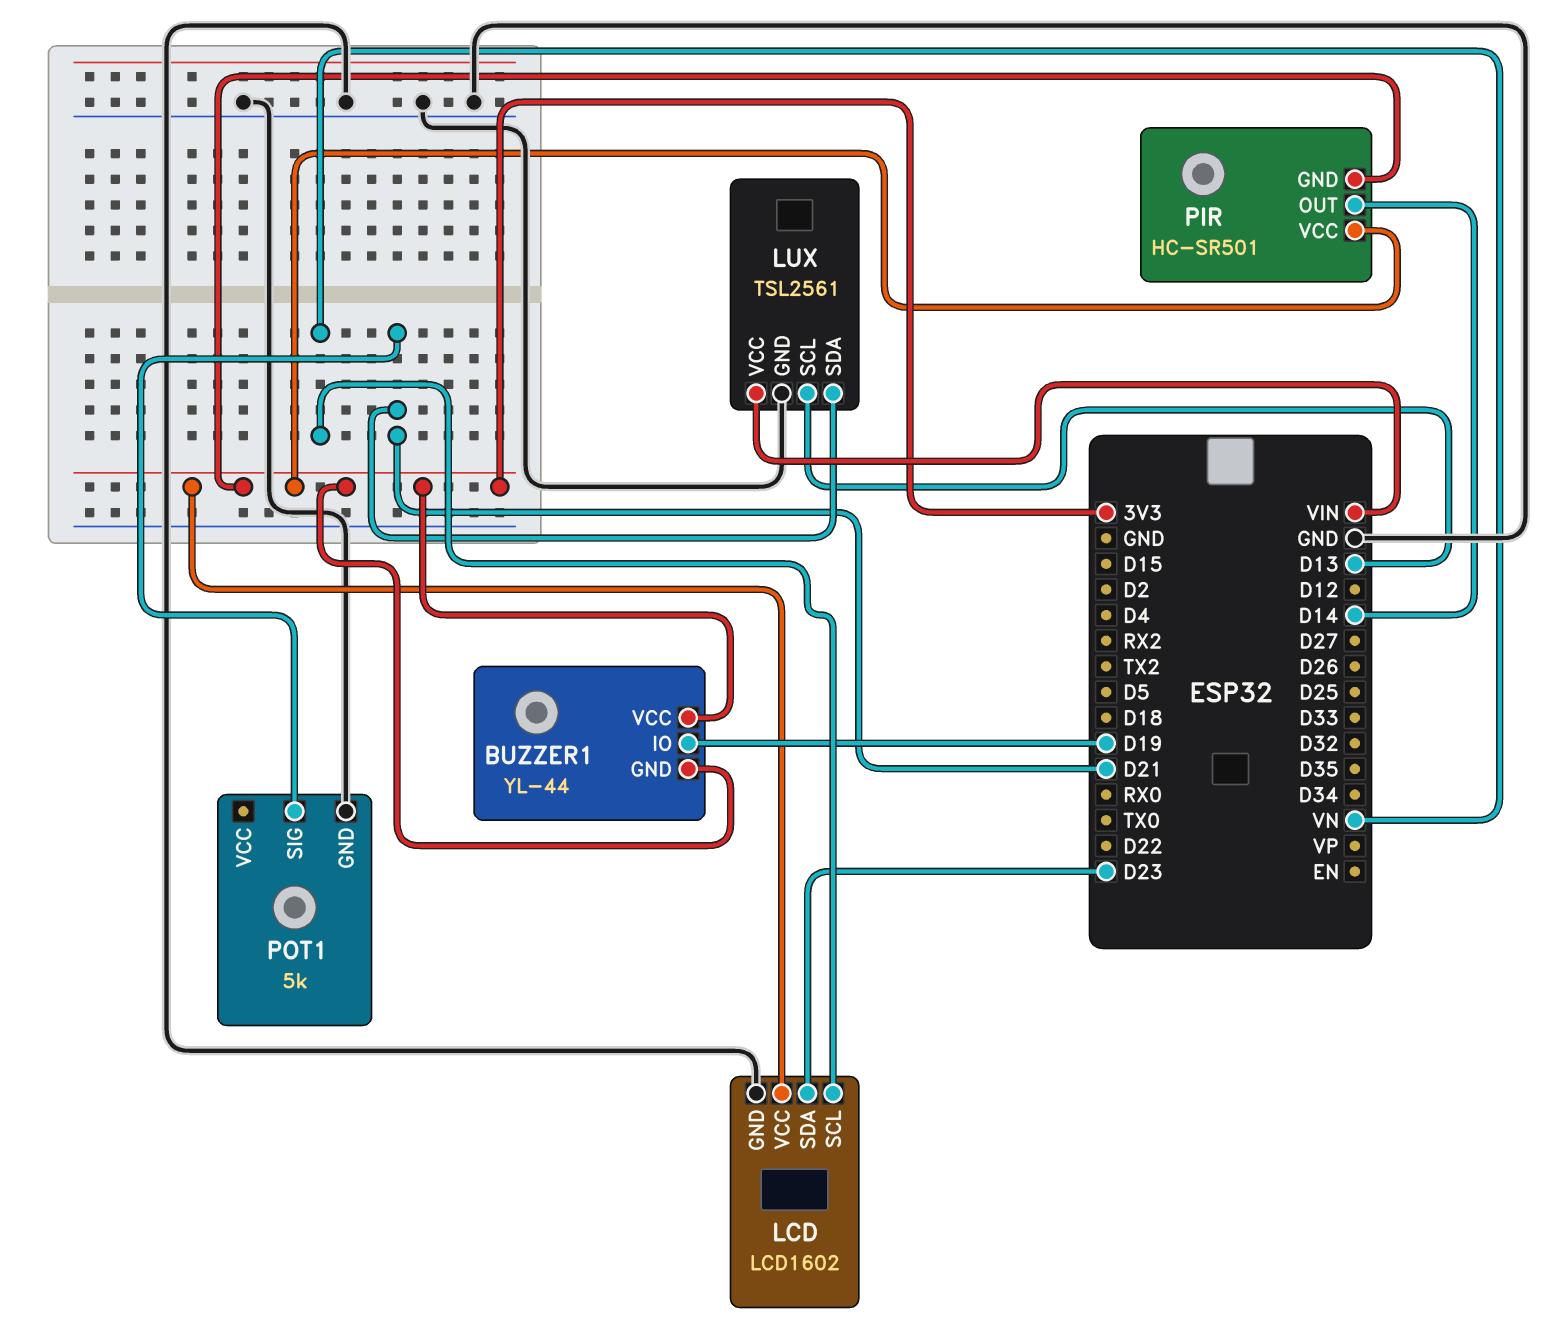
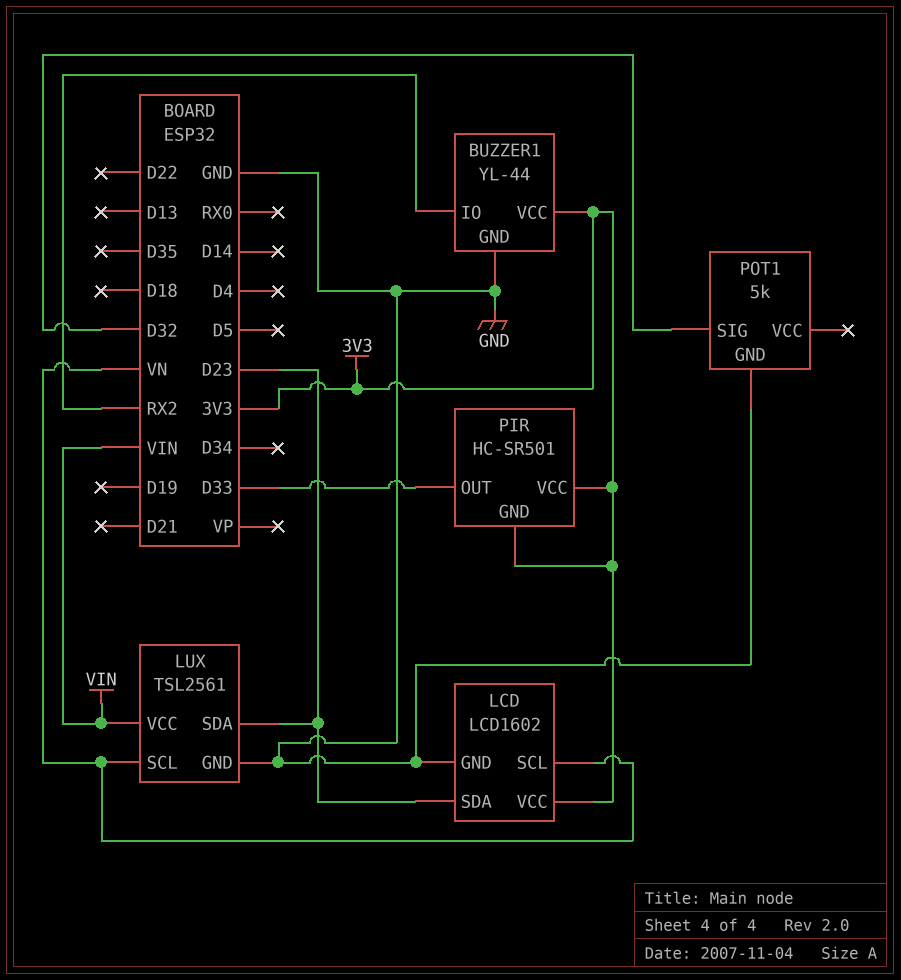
BUZZER1 pin GND: 3V3 -> GND
BUZZER1 pin IO: D19 -> RX2
LUX pin SCL: D13 -> VN
LUX pin SDA: D21 -> D23
PIR pin OUT: D14 -> D33
POT1 pin SIG: D21 -> D32

